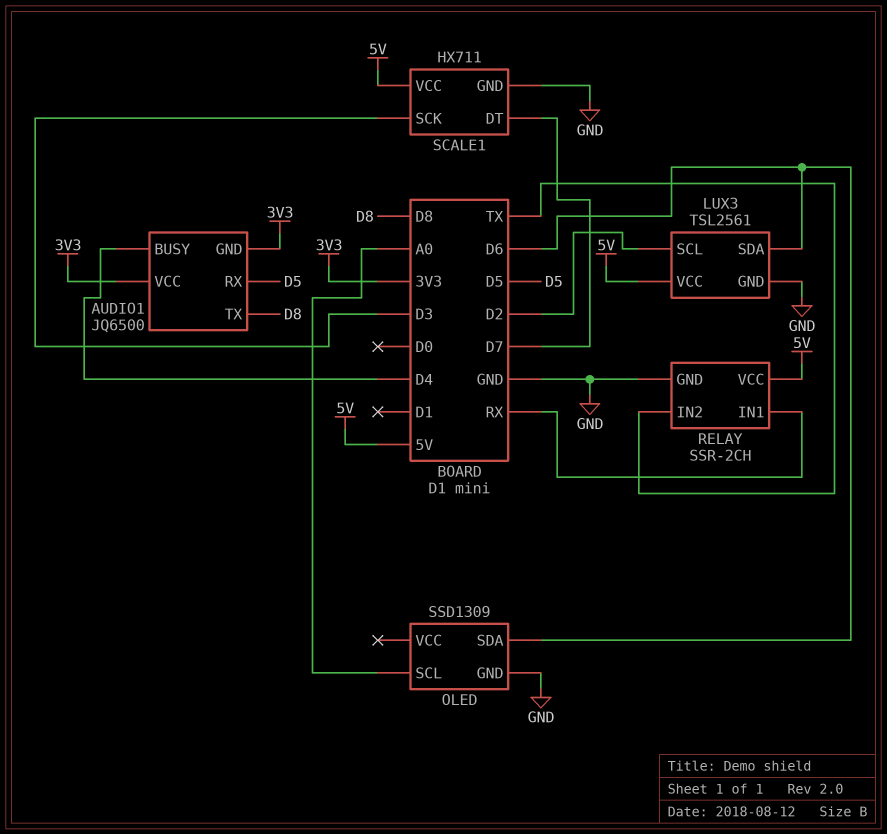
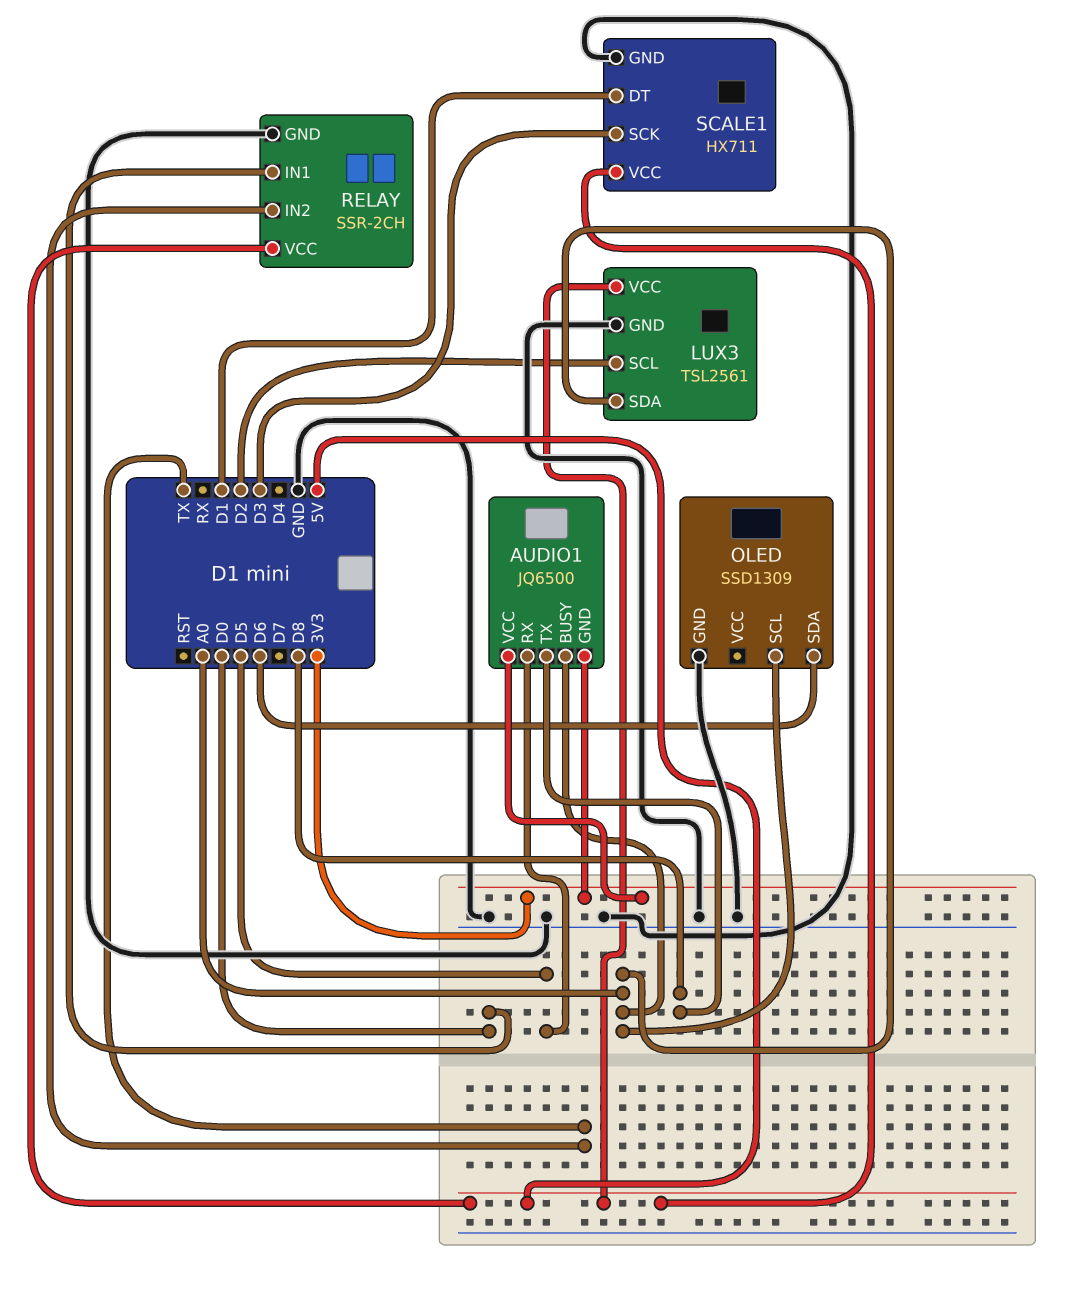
AUDIO1 pin BUSY: D4 -> A0
LUX3 pin SDA: D6 -> A0
RELAY pin IN1: RX -> D0
SCALE1 pin DT: D7 -> D1

